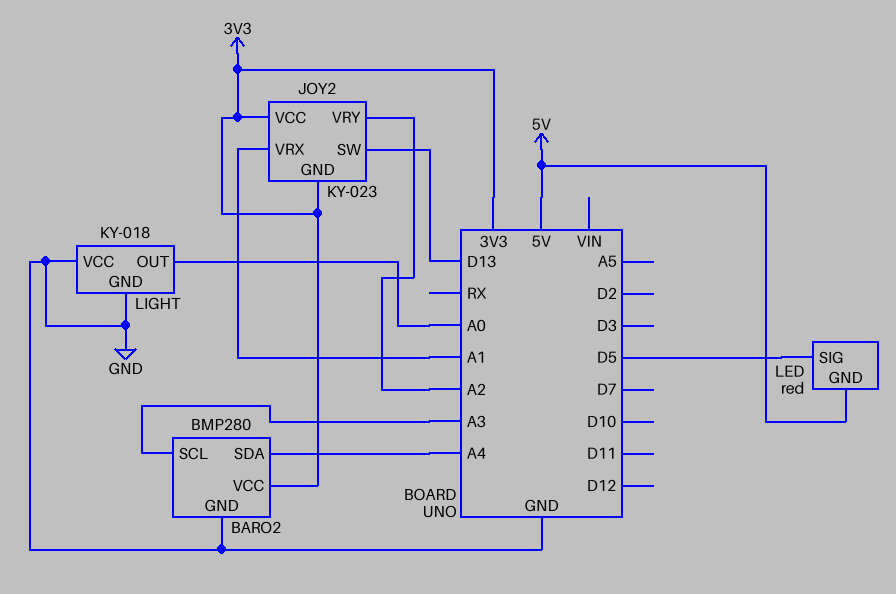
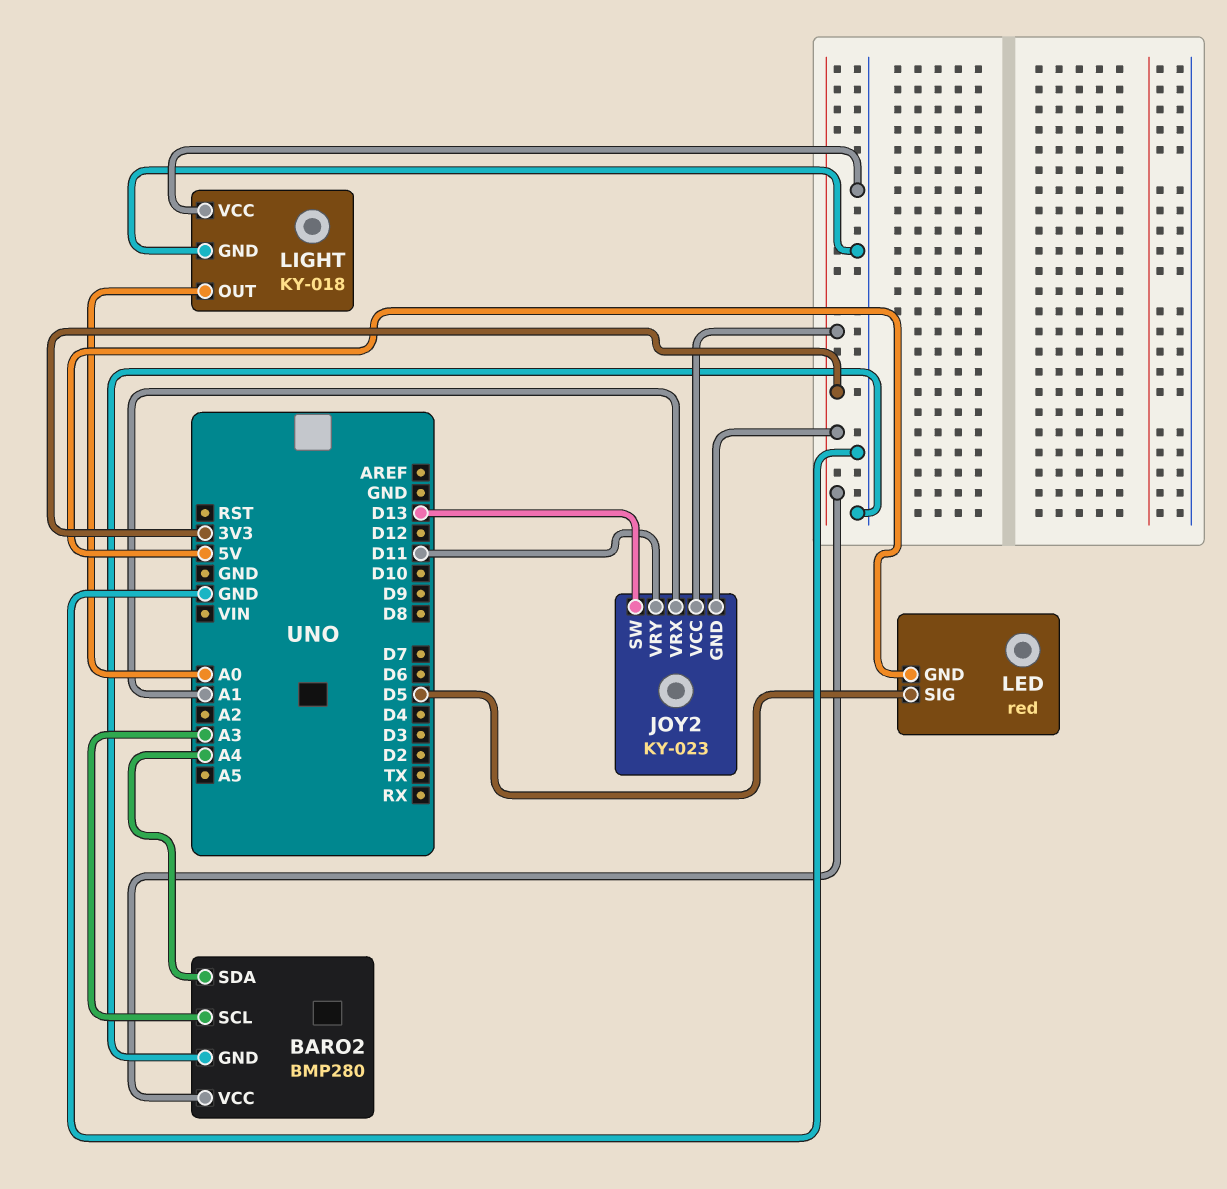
JOY2 pin VRY: A2 -> D11

